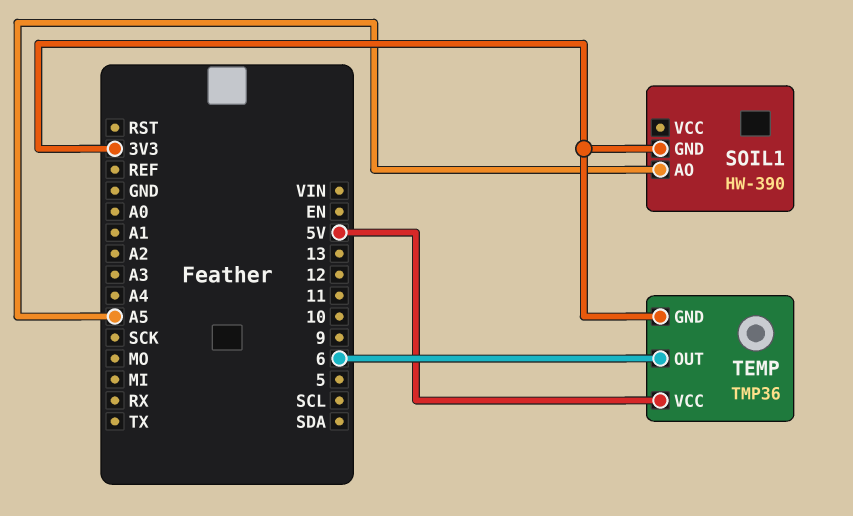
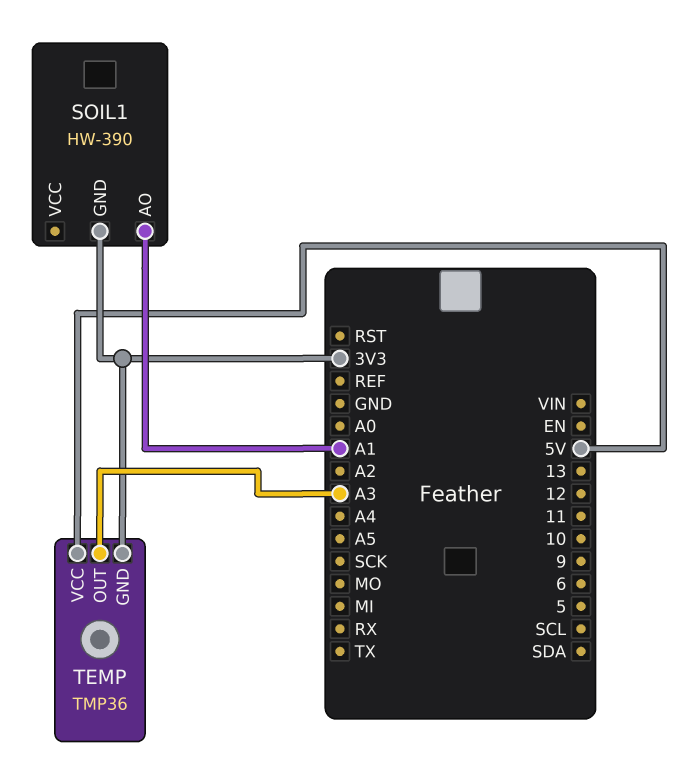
SOIL1 pin AO: A5 -> A1
TEMP pin OUT: 6 -> A3

